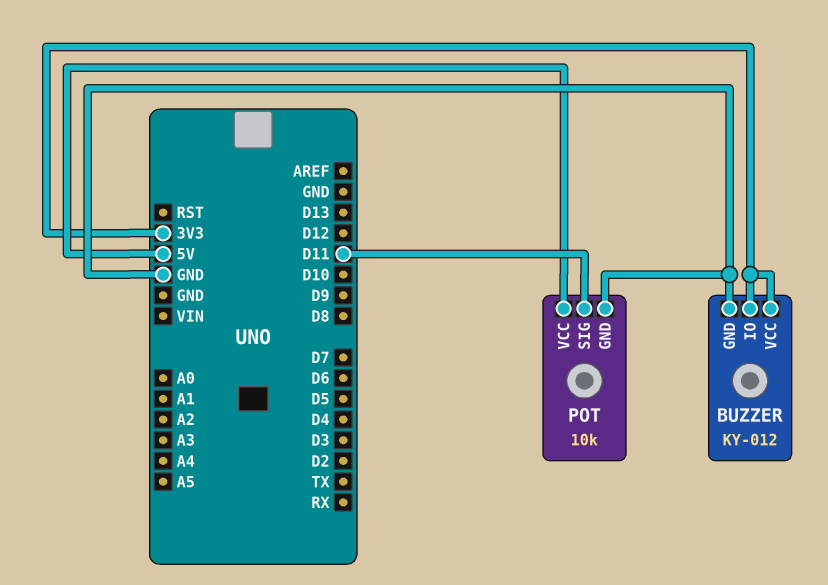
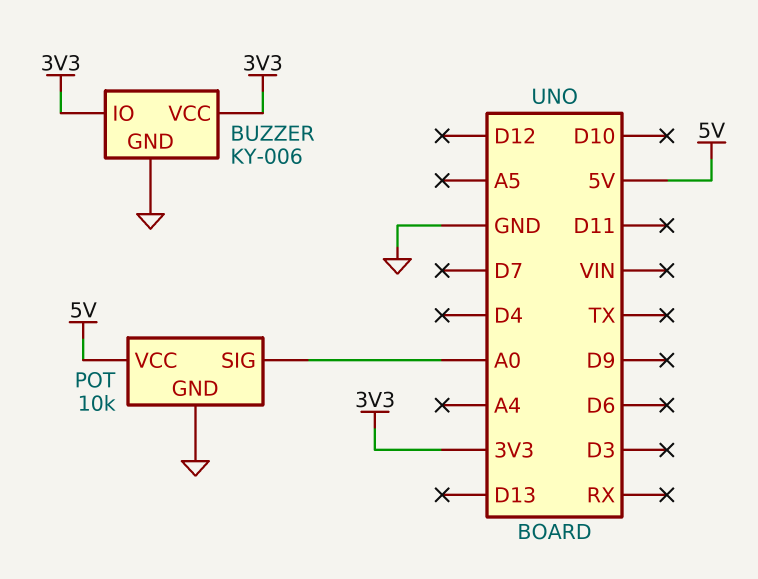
BUZZER: KY-012 -> KY-006
POT pin SIG: D11 -> A0

